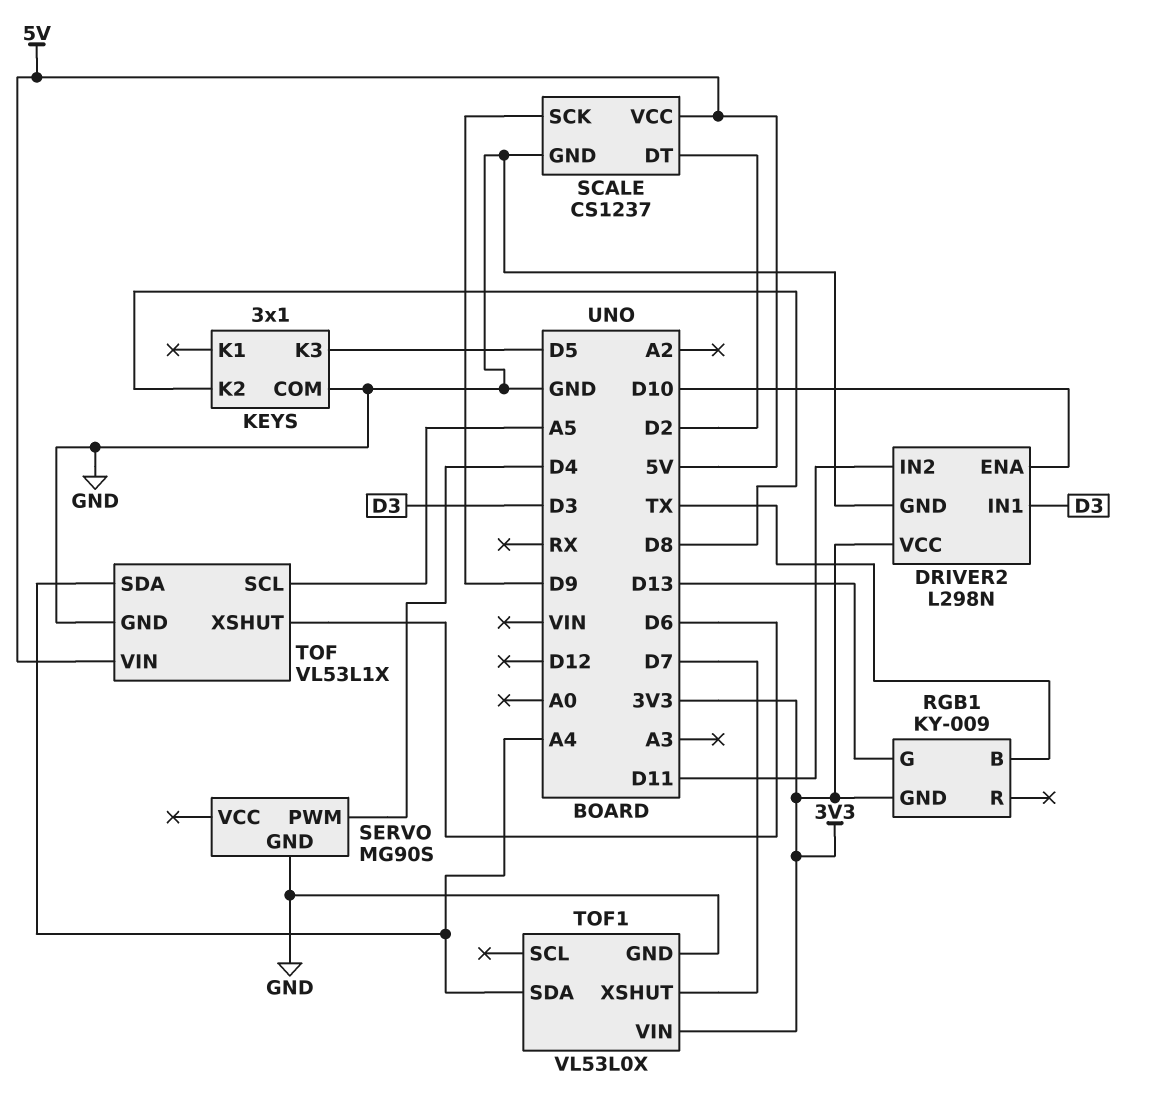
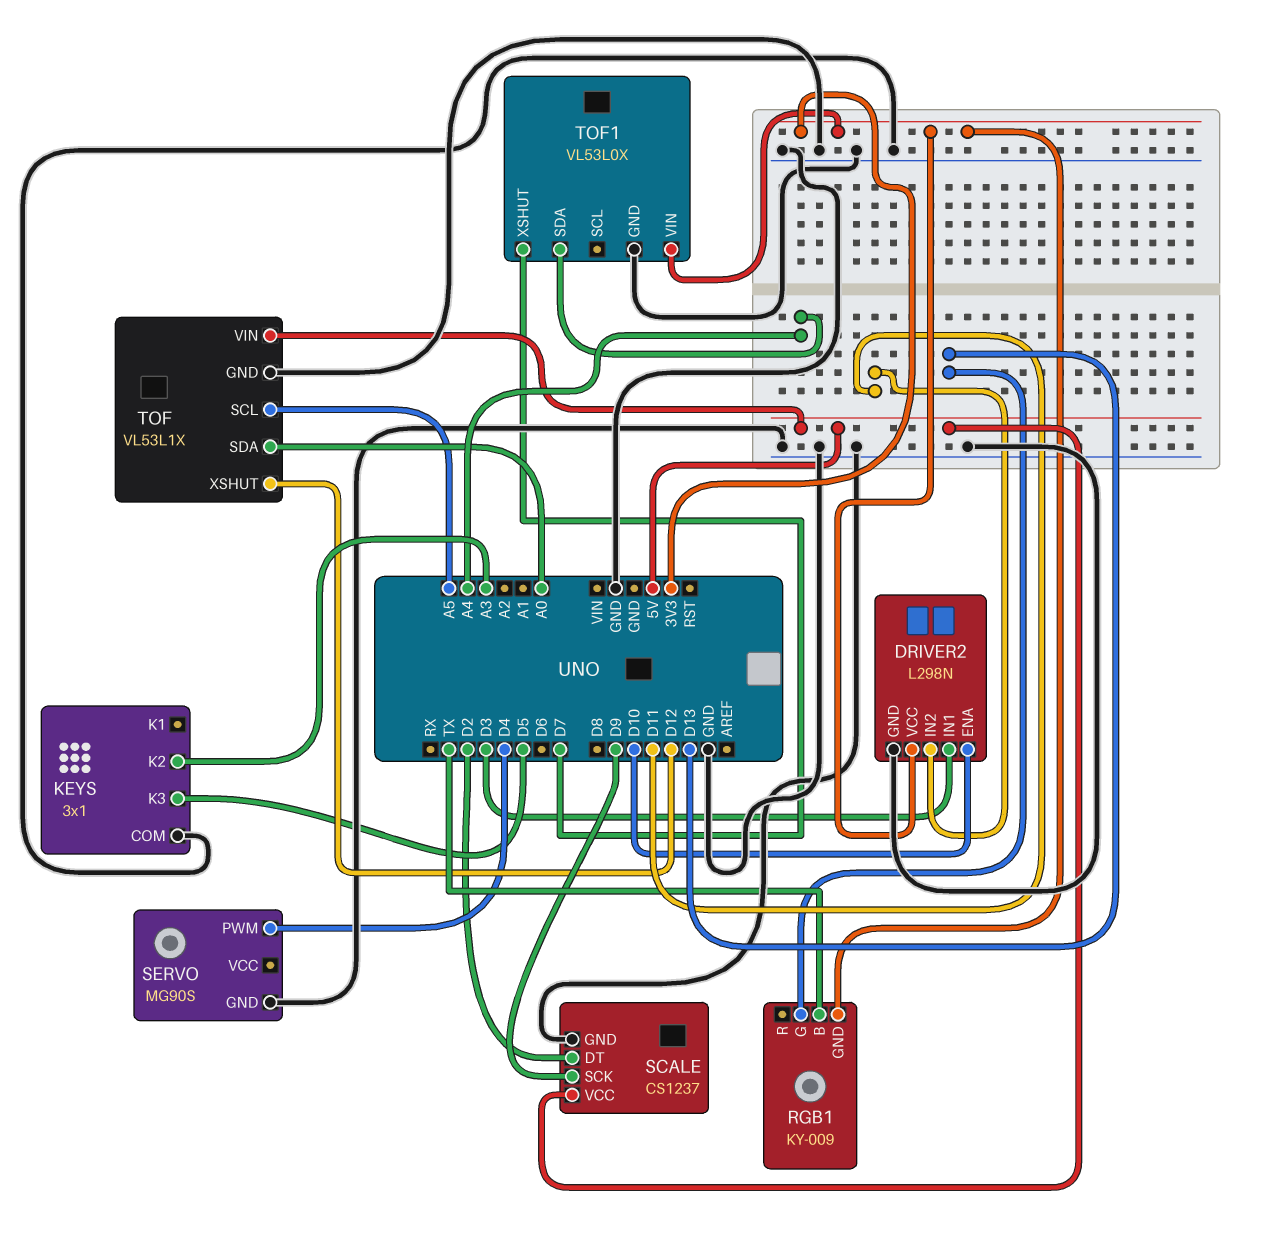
KEYS pin K2: D8 -> A3
TOF pin SDA: A4 -> A0
TOF pin XSHUT: D6 -> D12

